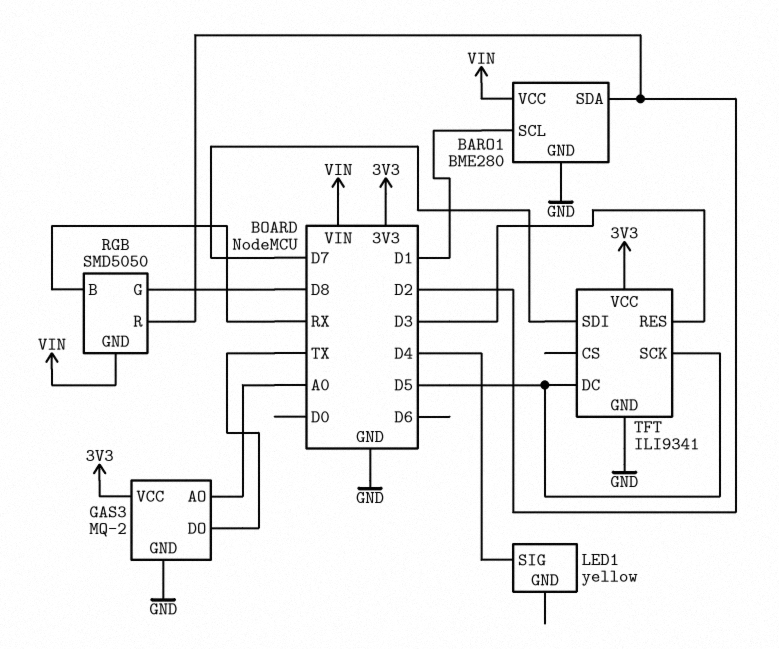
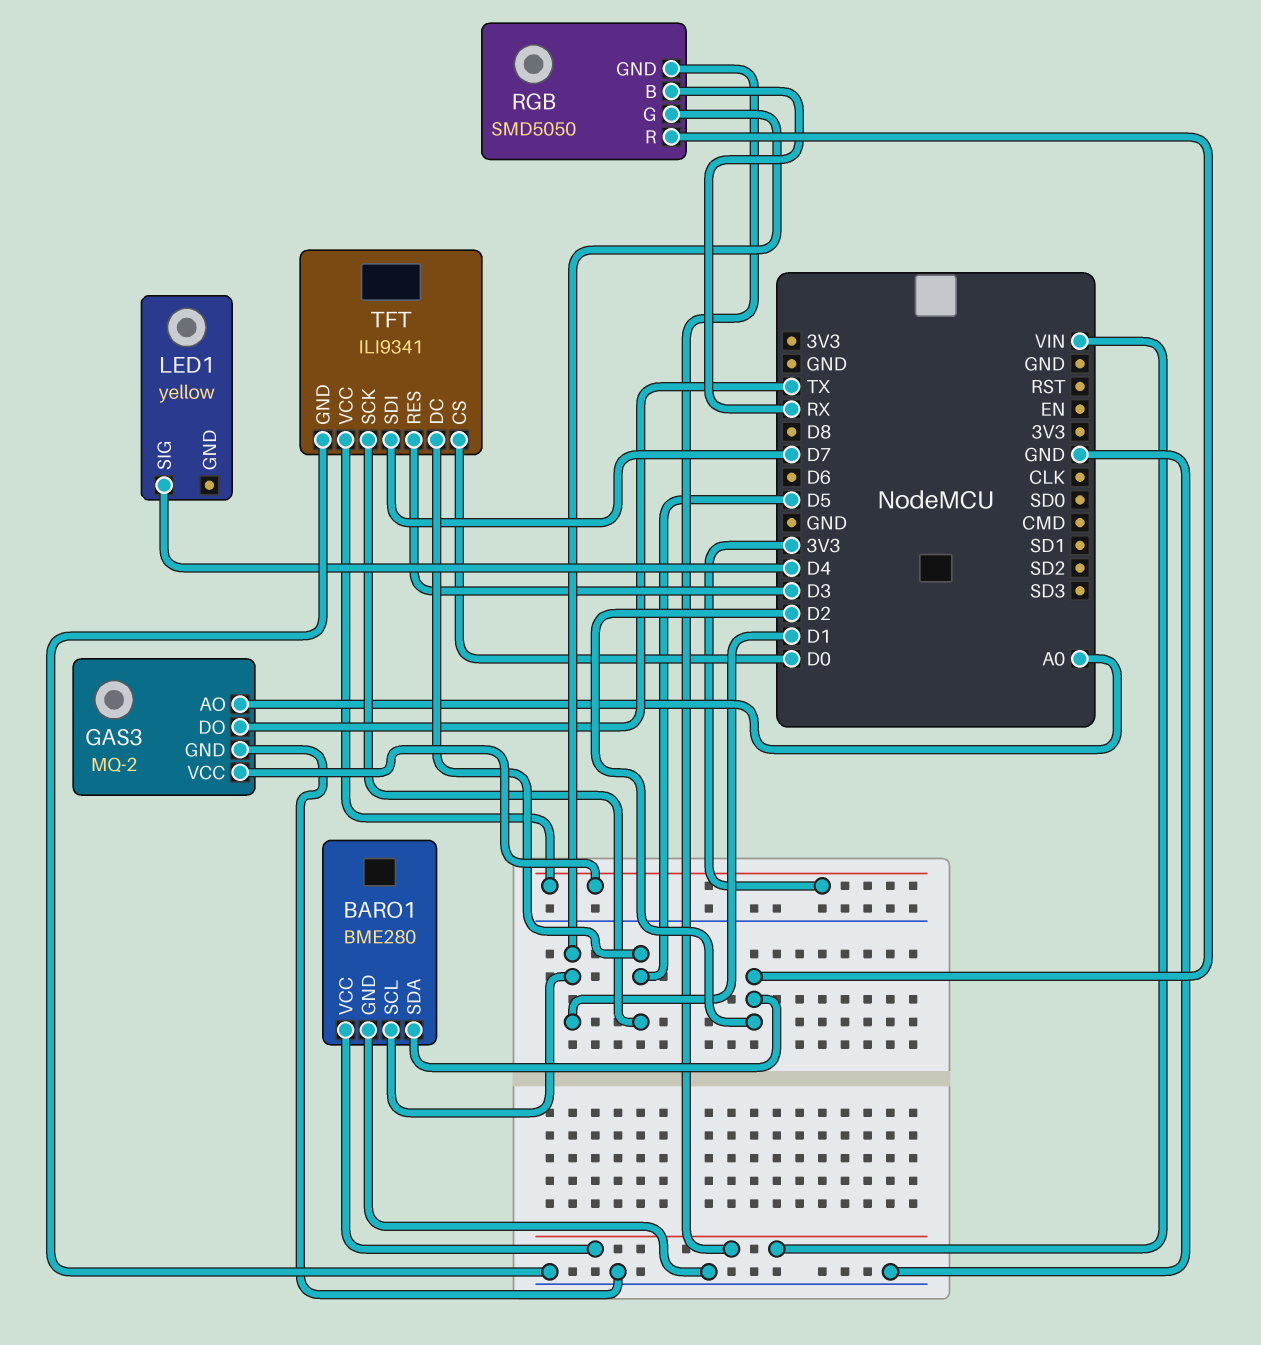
RGB pin G: D8 -> D1
TFT pin CS: none -> D0

